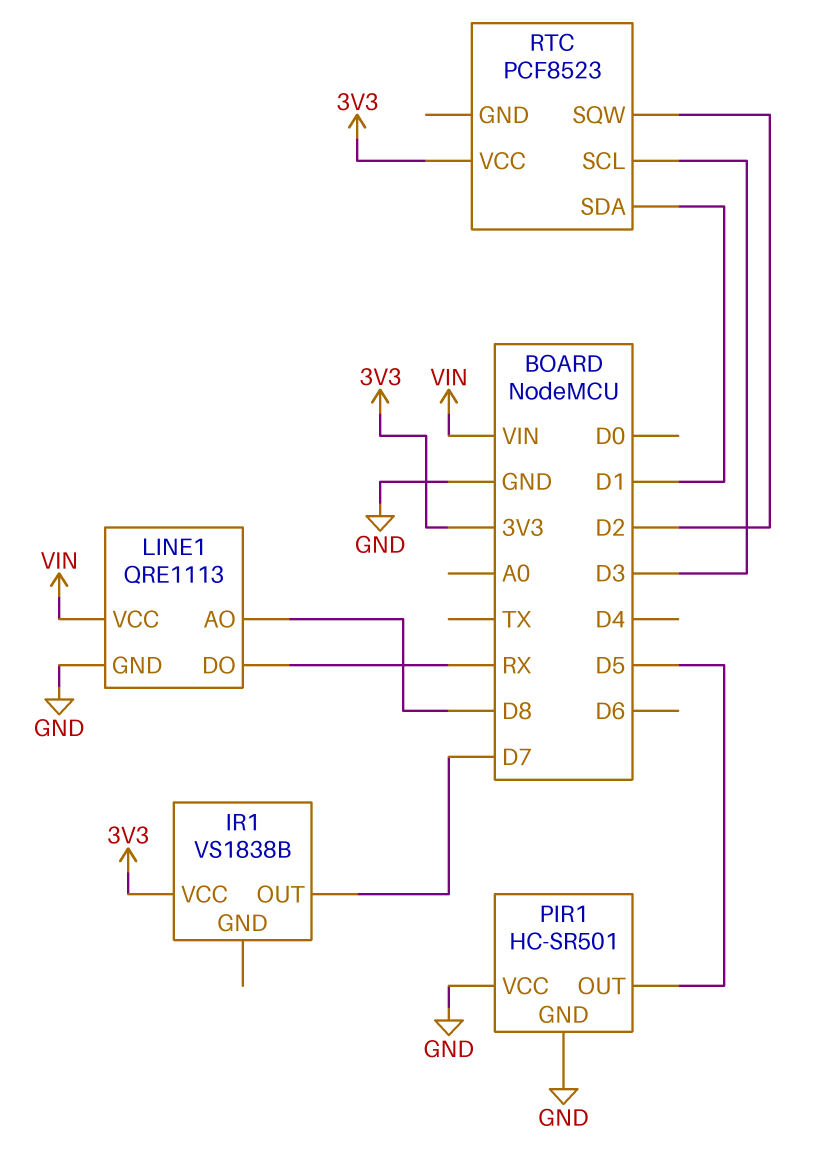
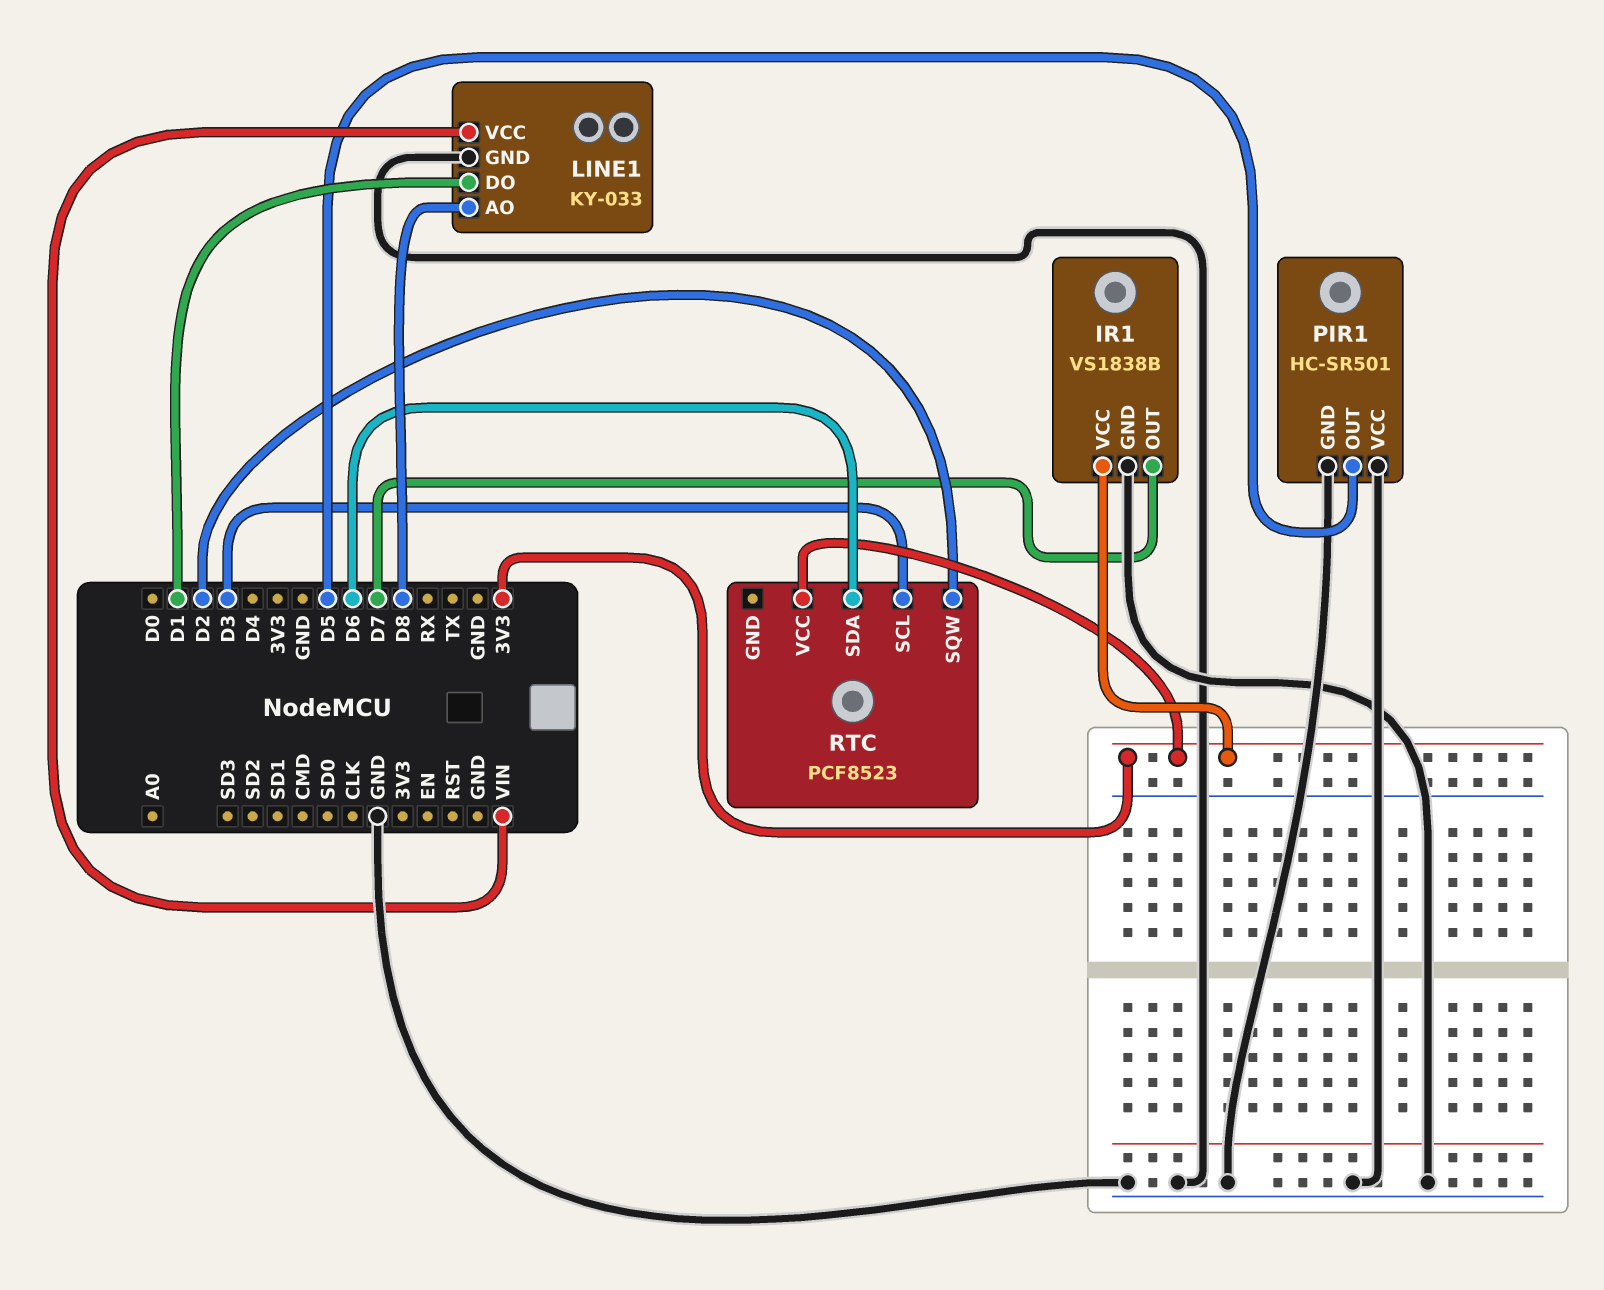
IR1 pin GND: none -> GND
LINE1: QRE1113 -> KY-033
LINE1 pin DO: RX -> D1
RTC pin SDA: D1 -> D6

